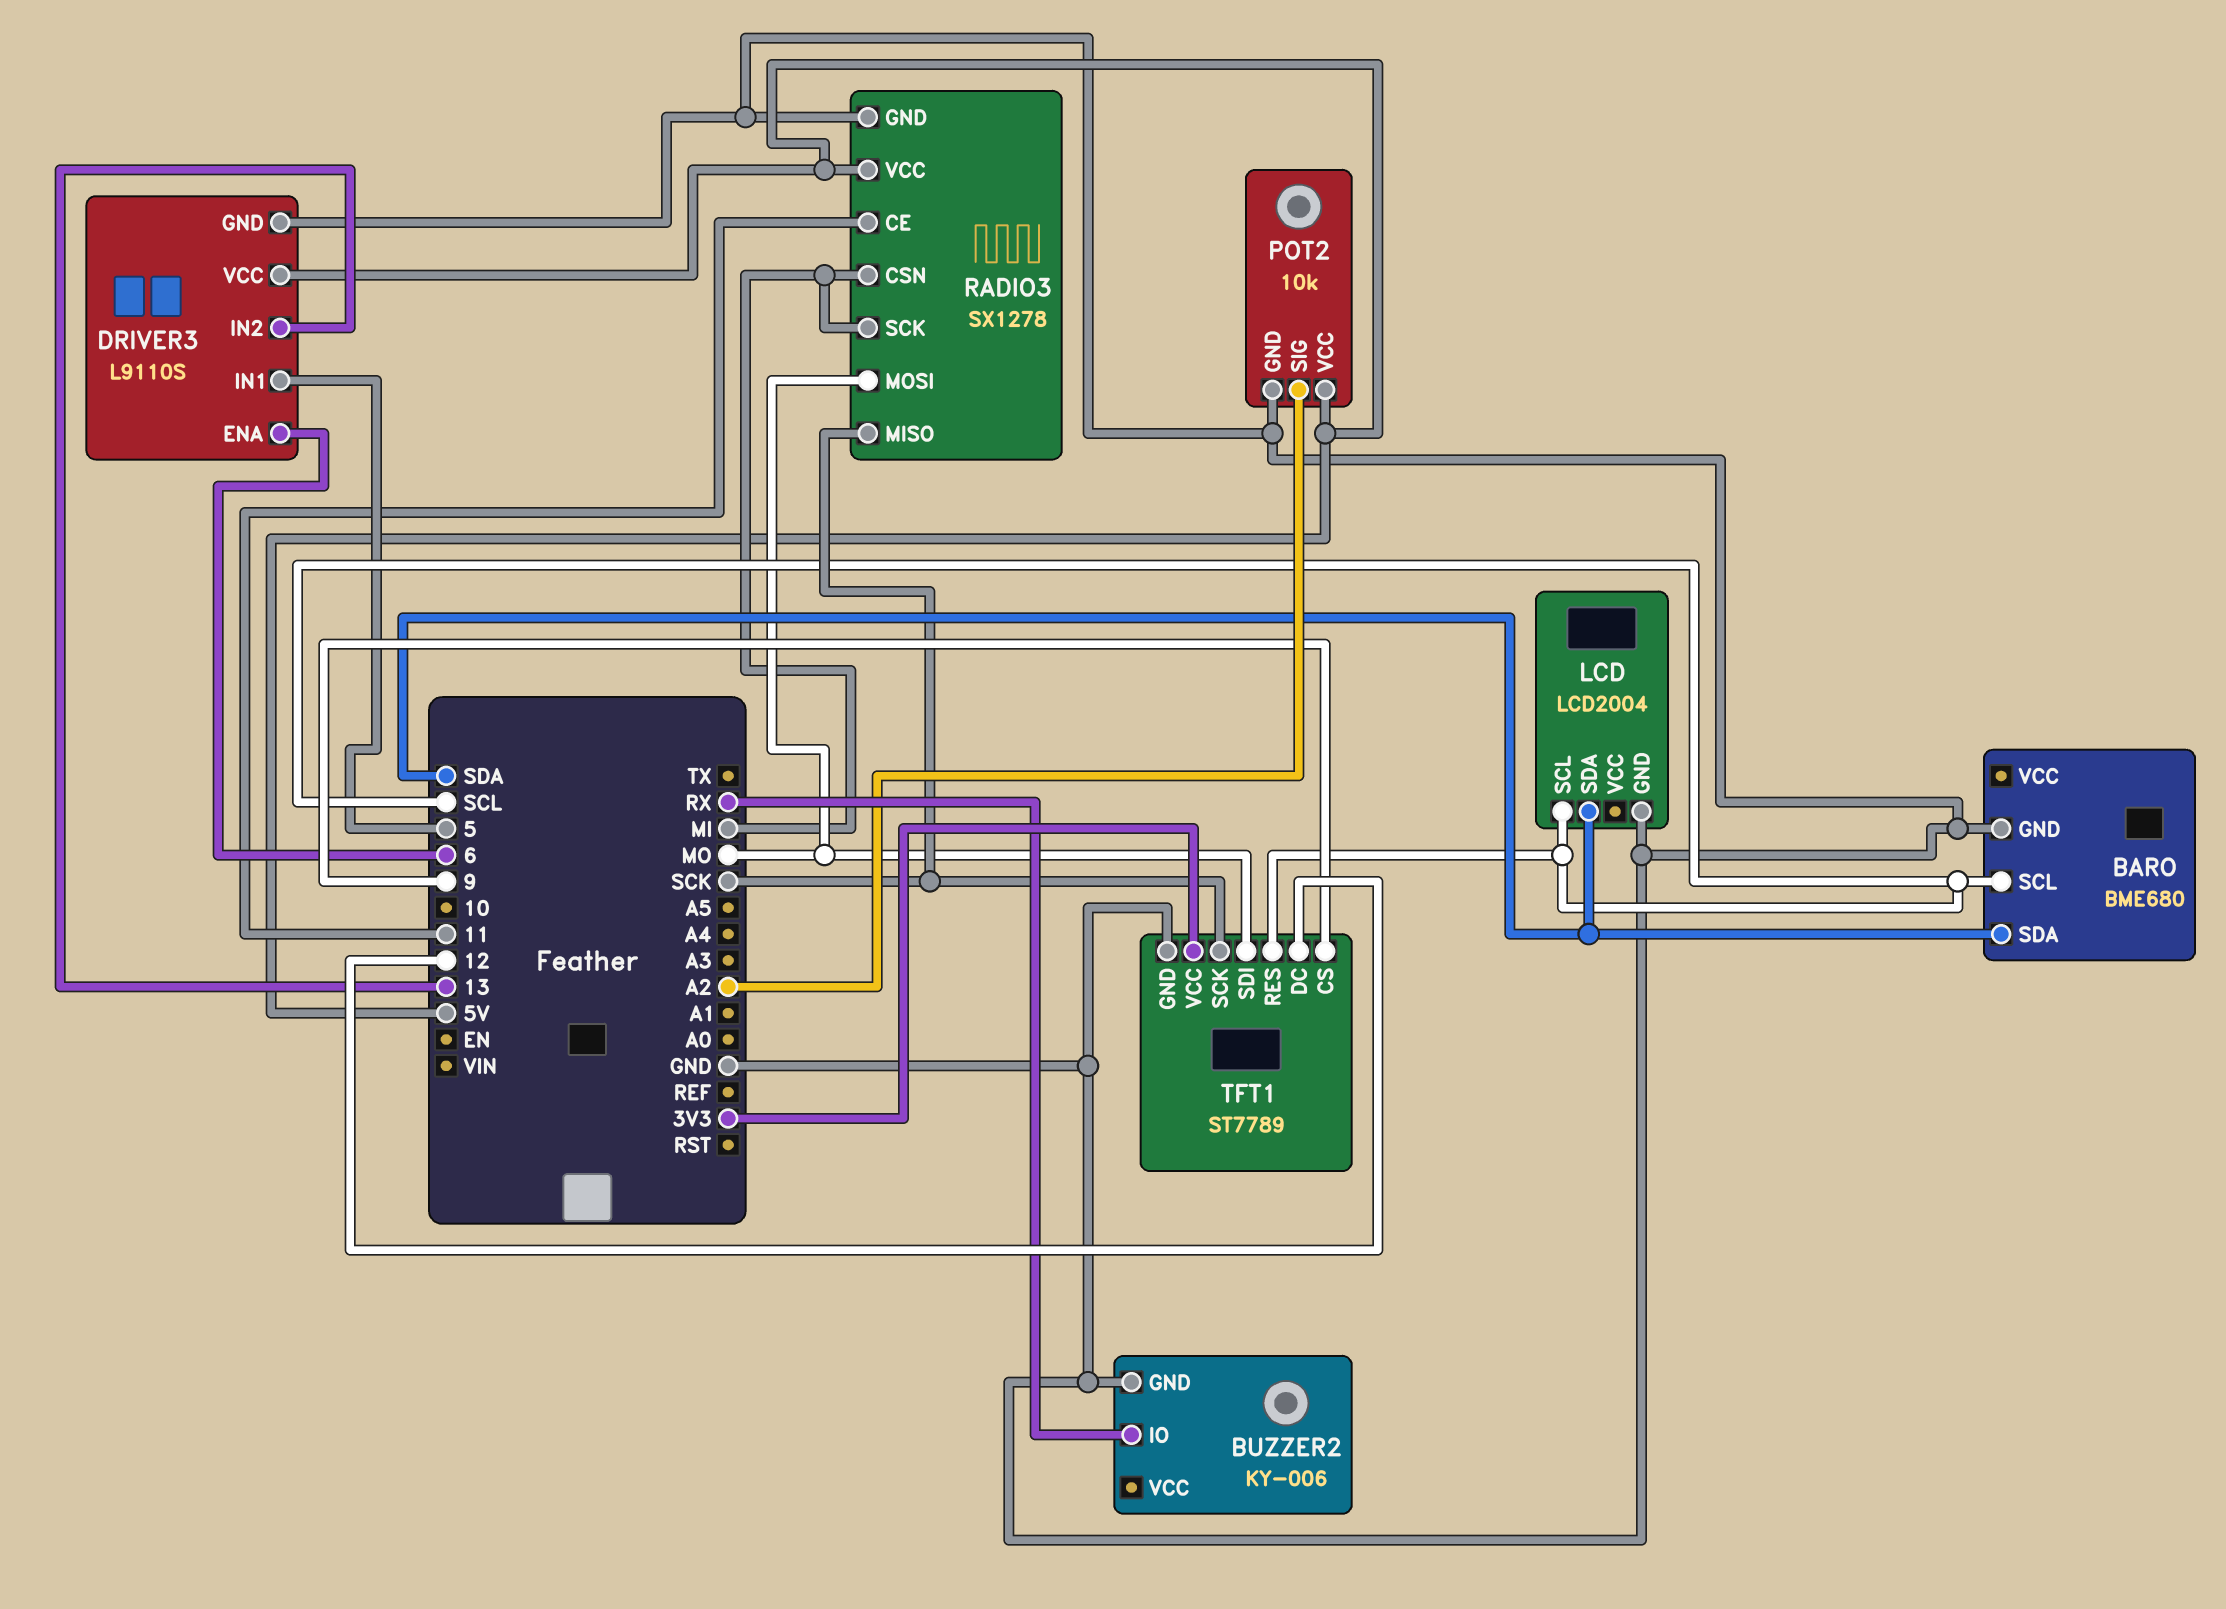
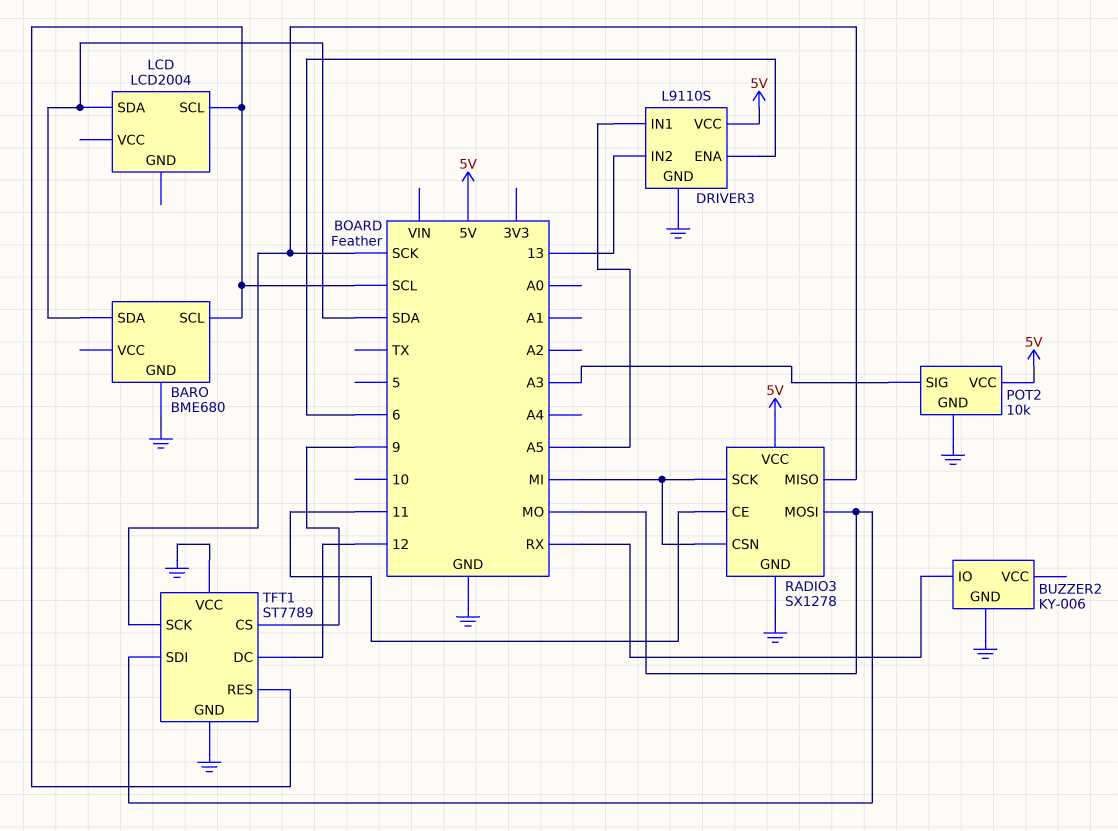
DRIVER3 pin IN1: 5 -> A5
LCD pin GND: GND -> none
POT2 pin SIG: A2 -> A3
TFT1 pin VCC: 3V3 -> GND

